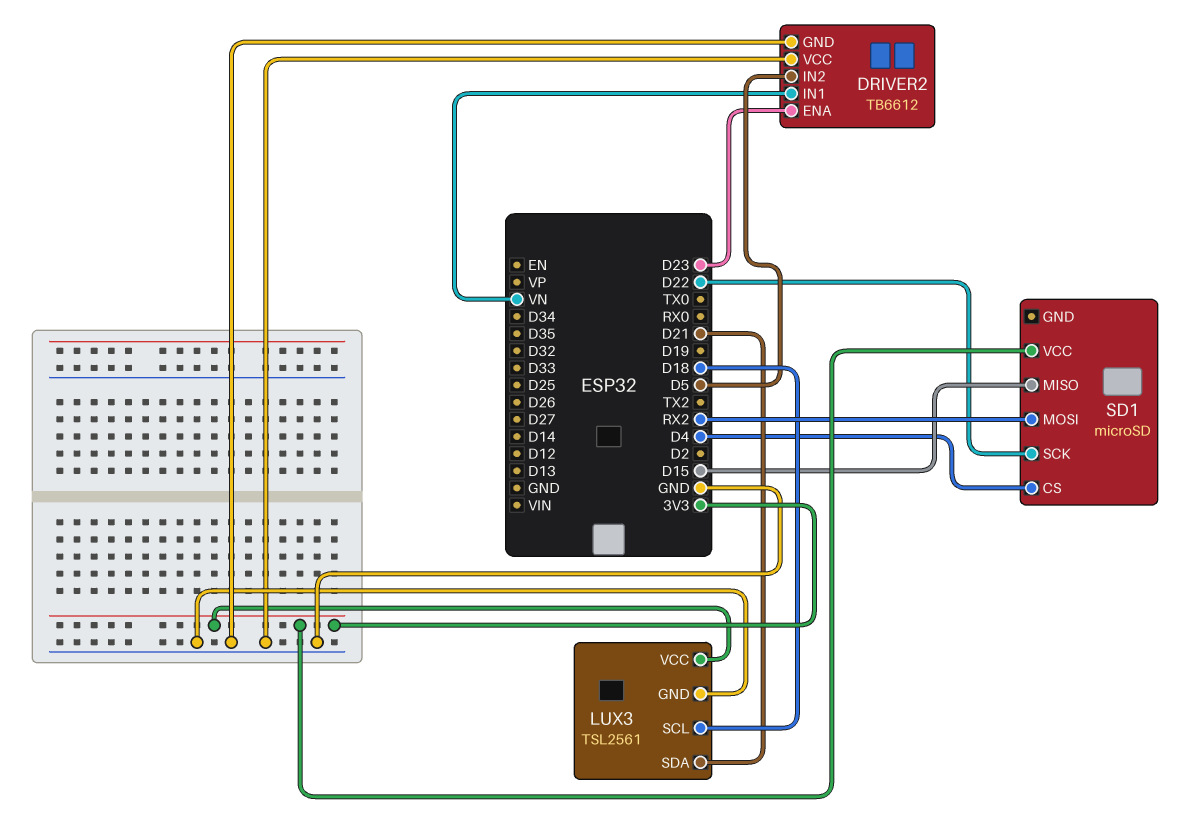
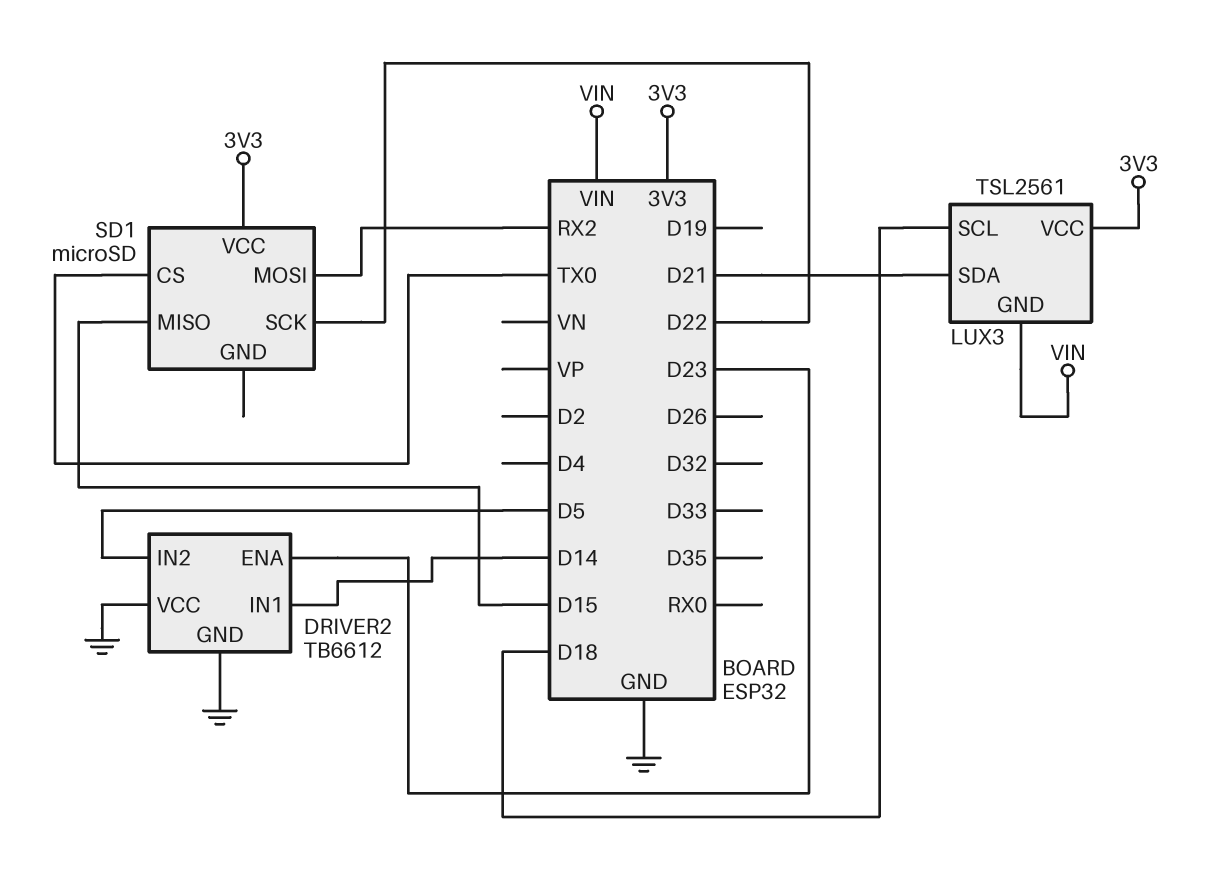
DRIVER2 pin IN1: VN -> D14
LUX3 pin GND: GND -> VIN
SD1 pin CS: D4 -> TX0

